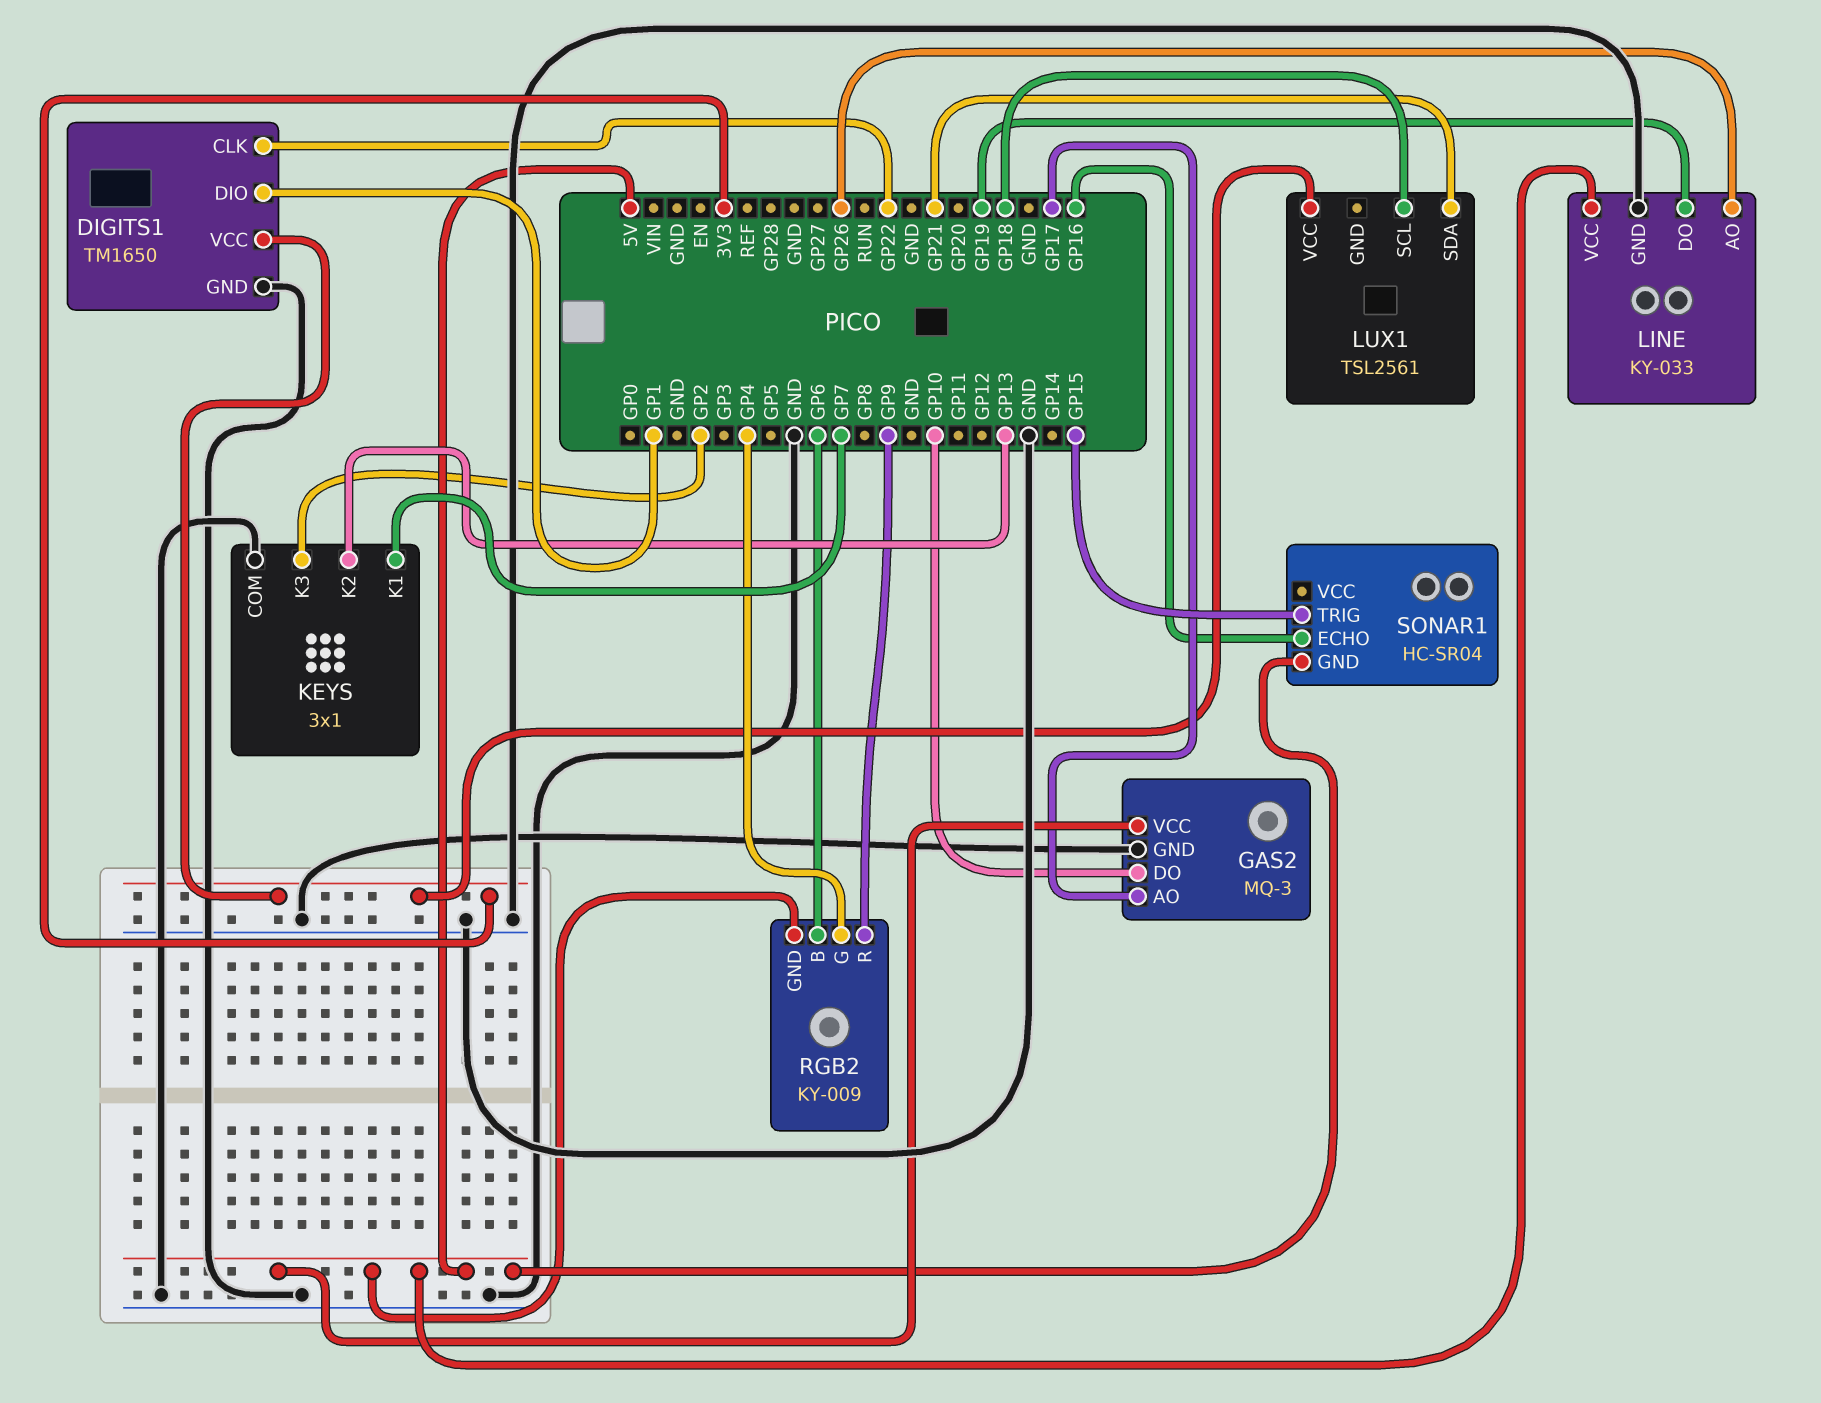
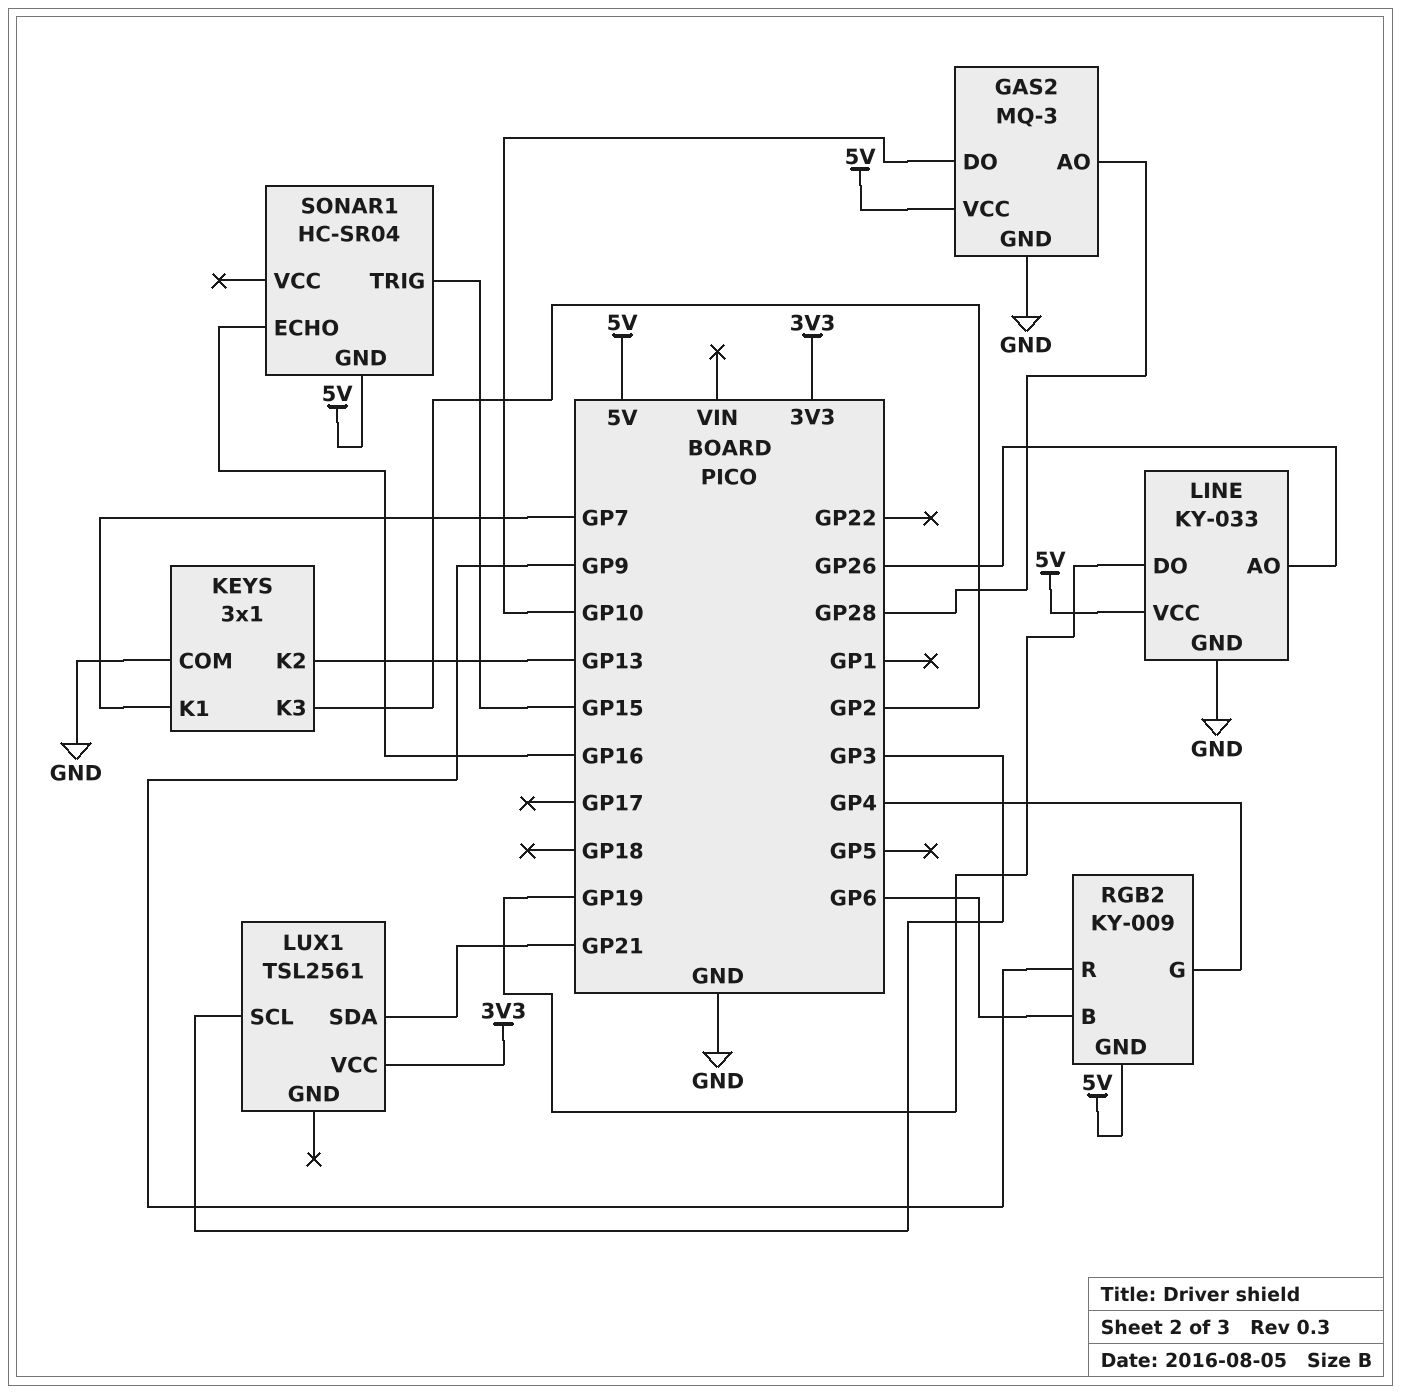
DIGITS1: TM1650 -> none
DIGITS1 pin CLK: GP22 -> none
DIGITS1 pin DIO: GP1 -> none
DIGITS1 pin GND: GND -> none
DIGITS1 pin VCC: 3V3 -> none
GAS2 pin AO: GP17 -> GP28
LUX1 pin SCL: GP18 -> GP3

